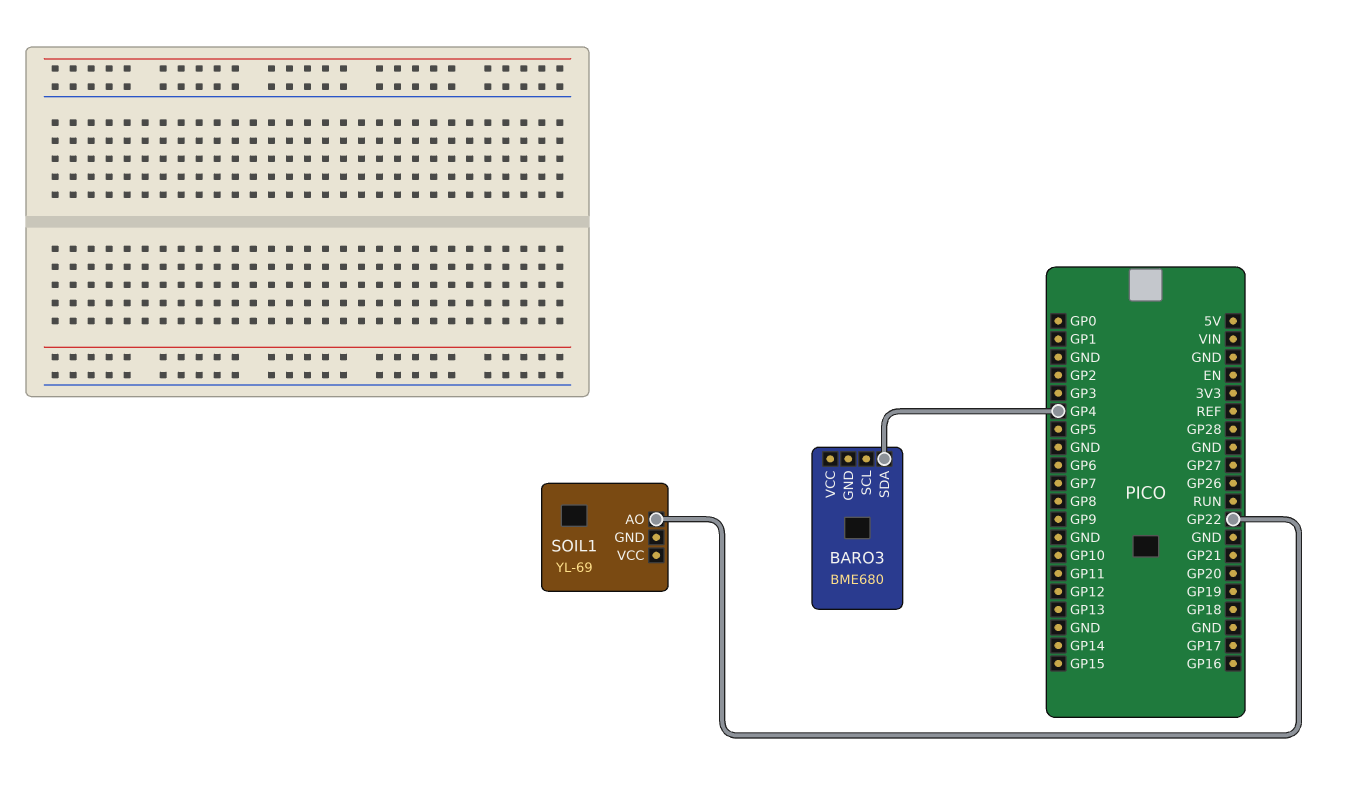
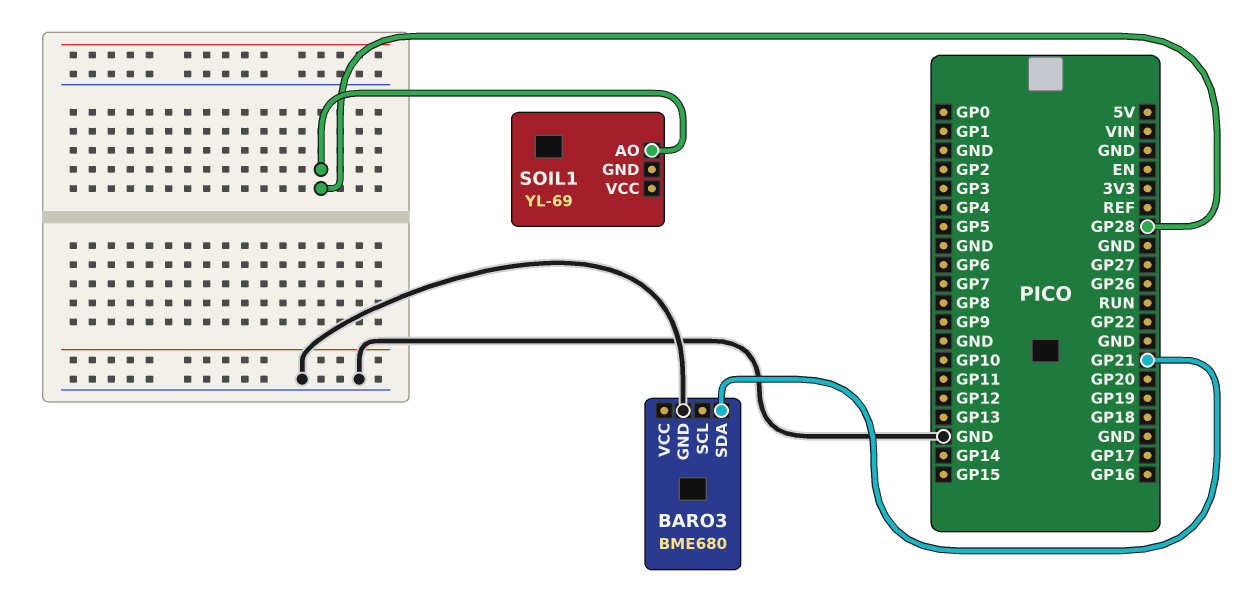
BARO3 pin GND: none -> GND
BARO3 pin SDA: GP4 -> GP21
SOIL1 pin AO: GP22 -> GP28

